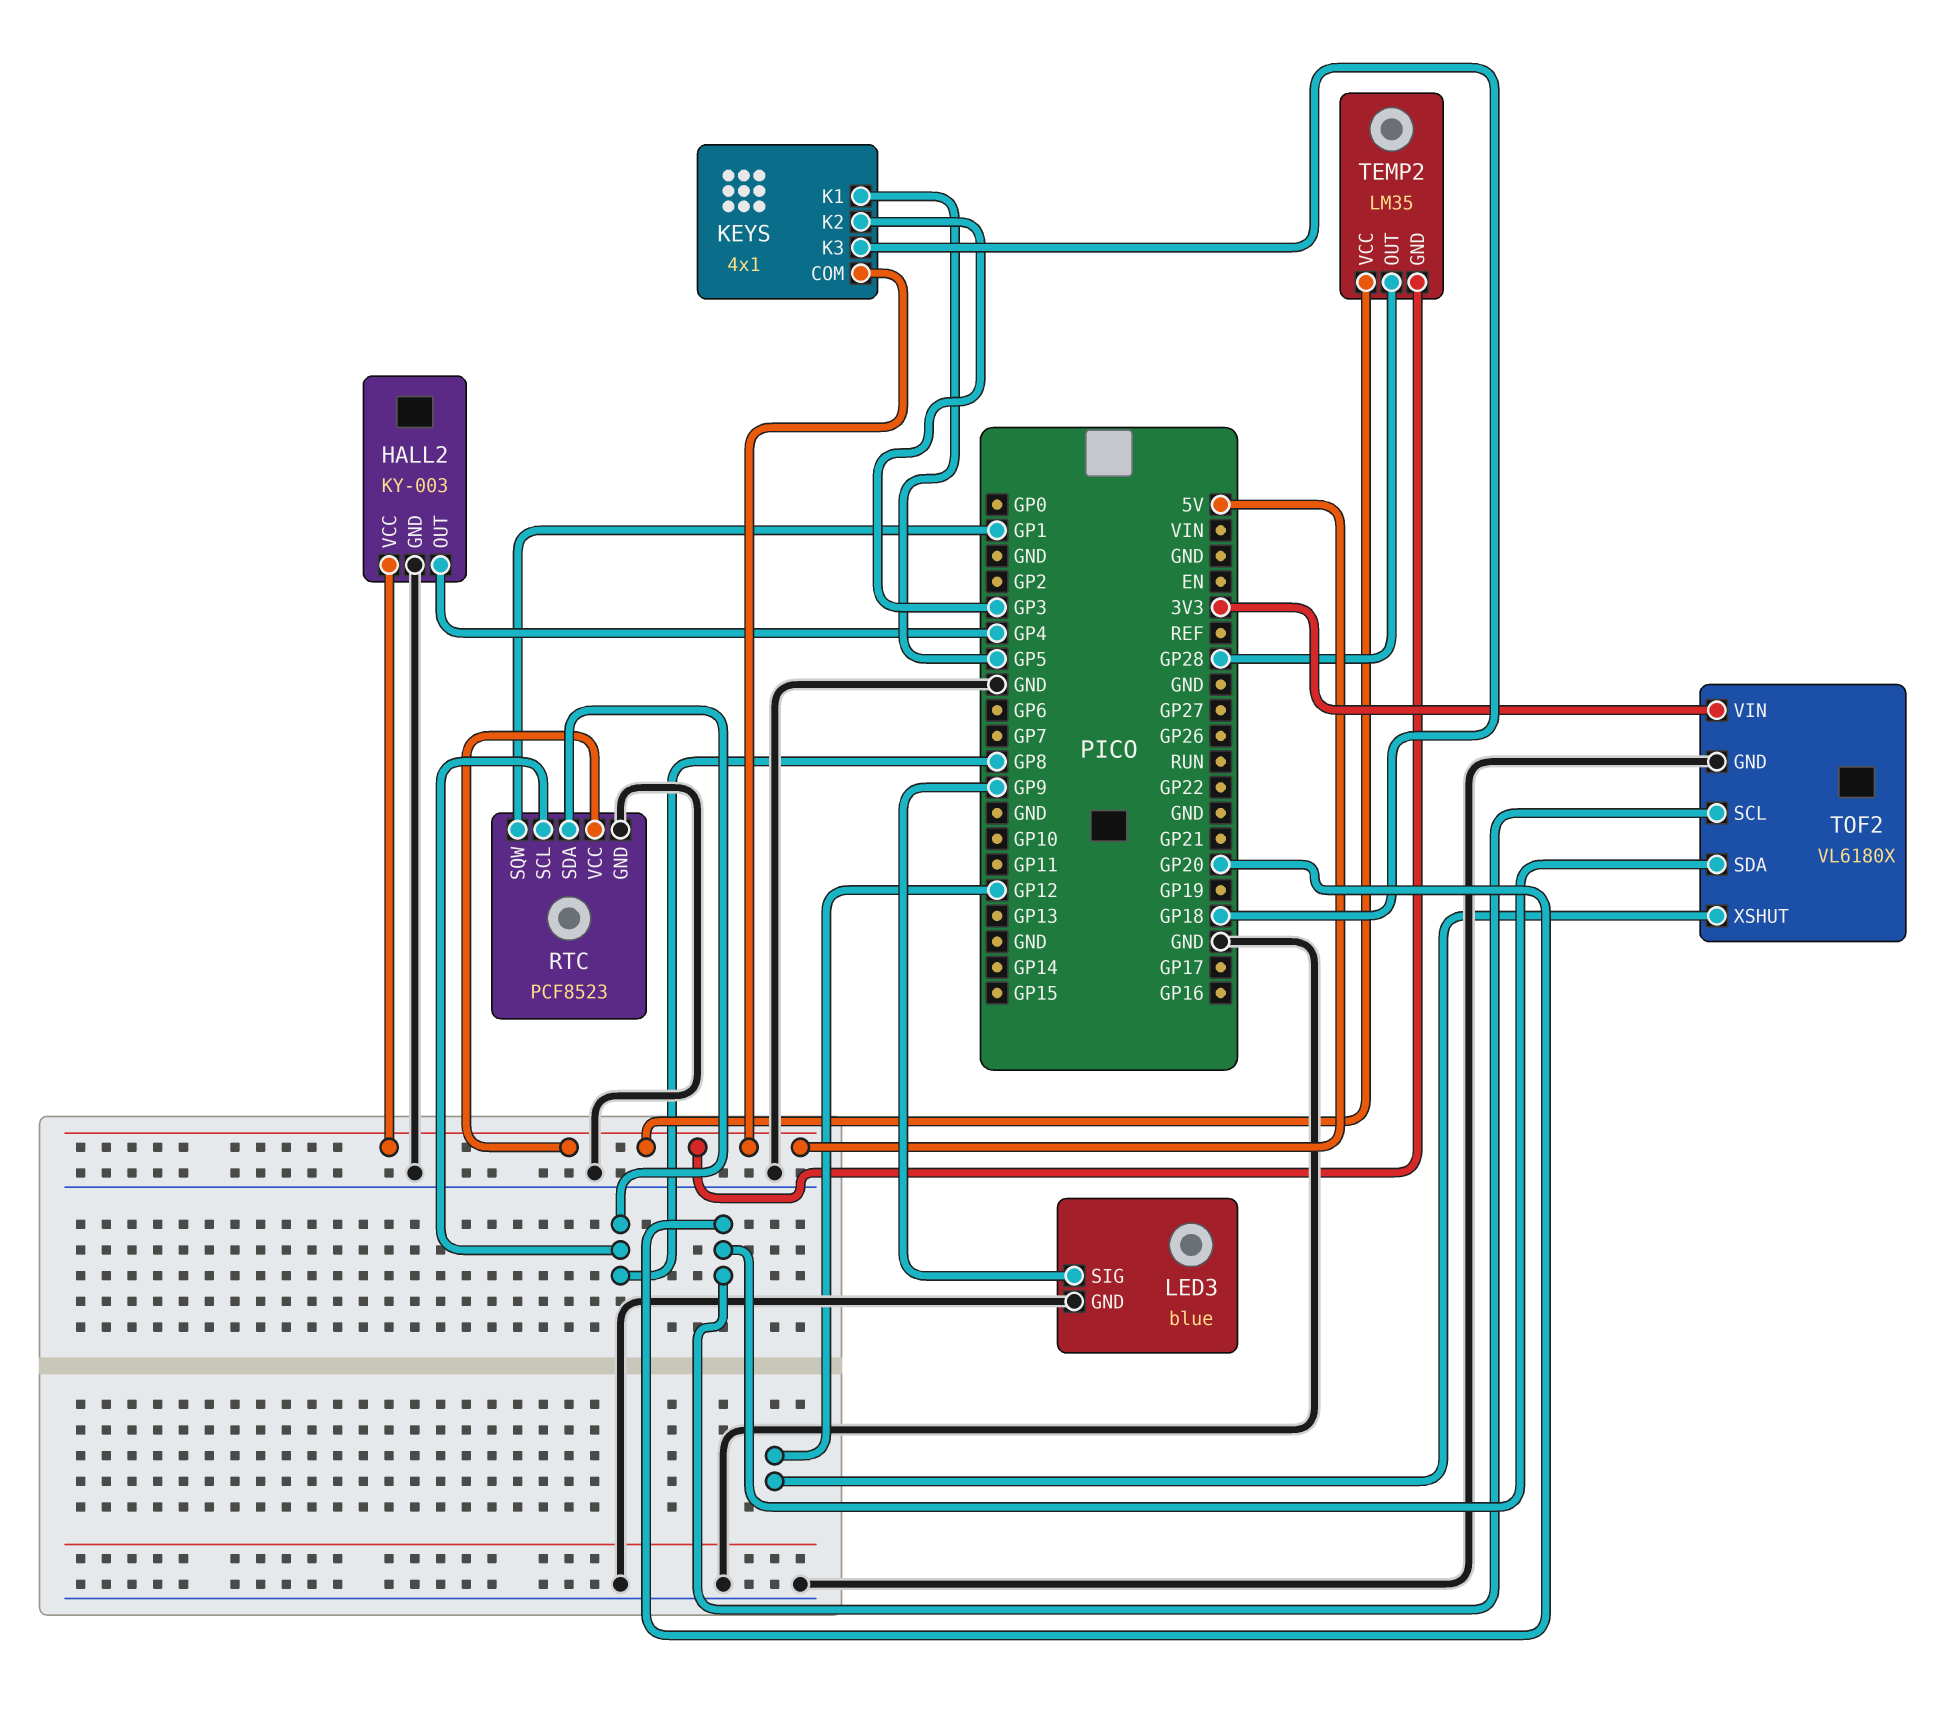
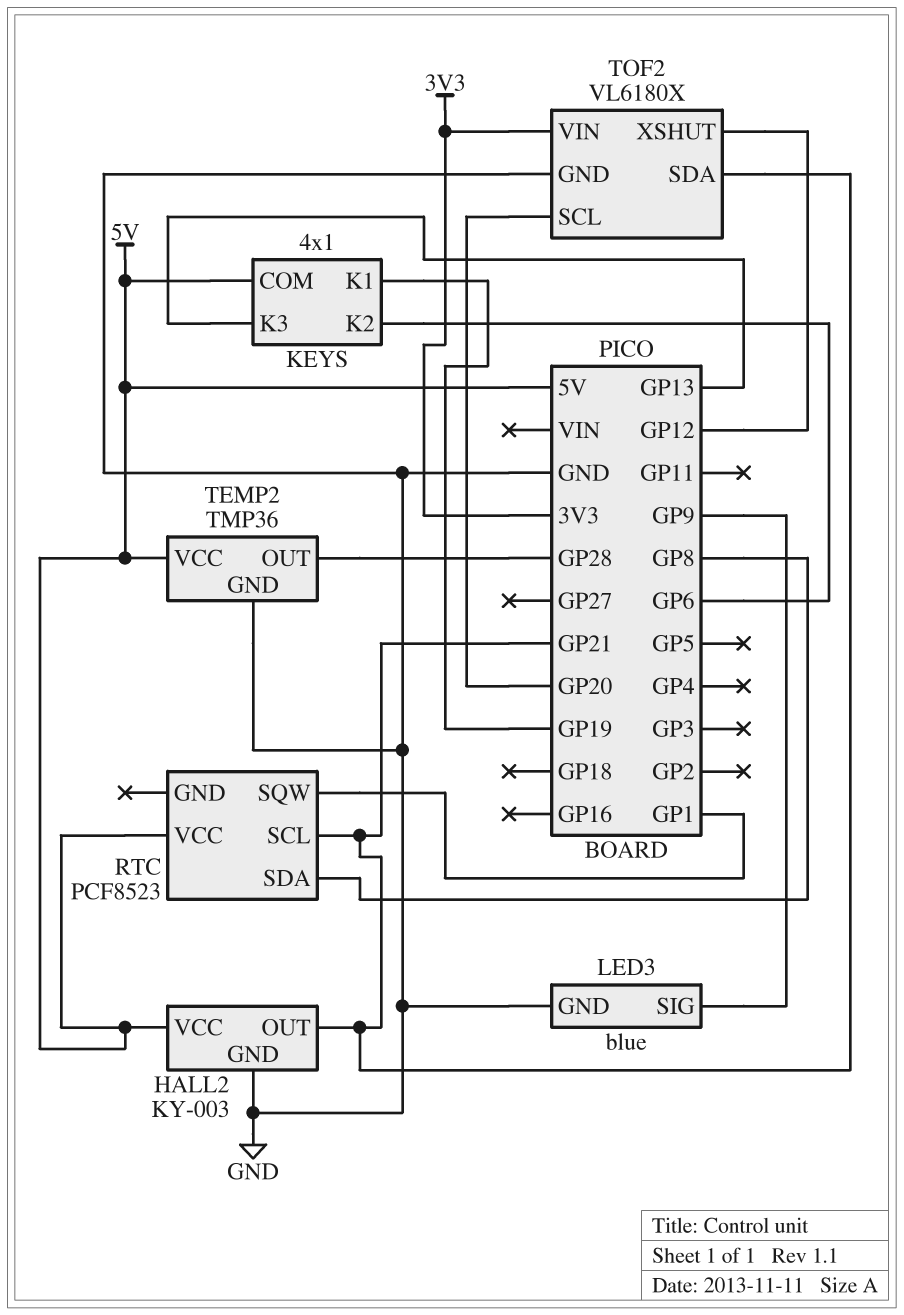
HALL2 pin OUT: GP4 -> GP21
KEYS pin K1: GP5 -> GP19
KEYS pin K2: GP3 -> GP6
KEYS pin K3: GP18 -> GP13
RTC pin GND: GND -> none
RTC pin SCL: GP8 -> GP21
TEMP2: LM35 -> TMP36
TEMP2 pin GND: 5V -> GND
TOF2 pin SDA: GP20 -> GP21

